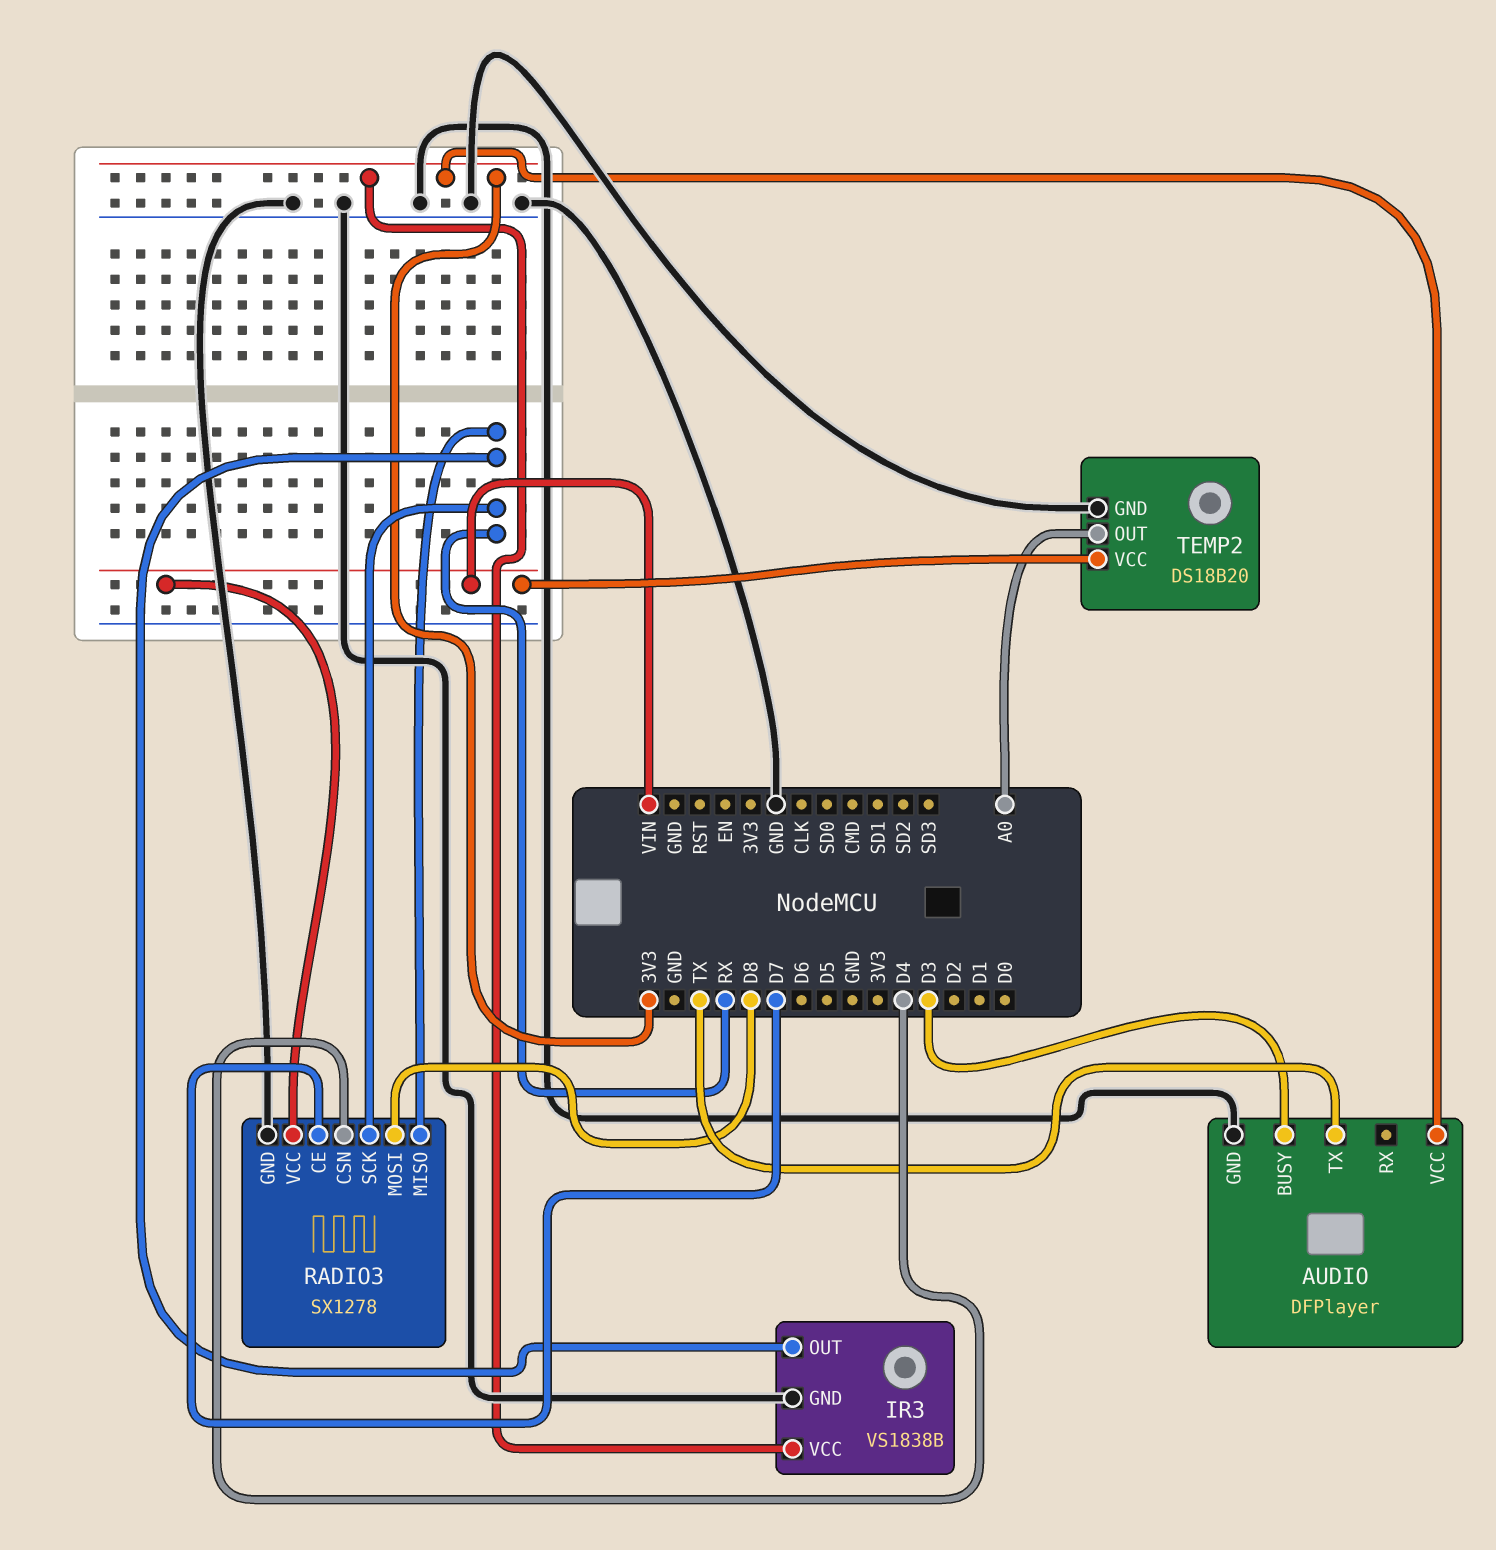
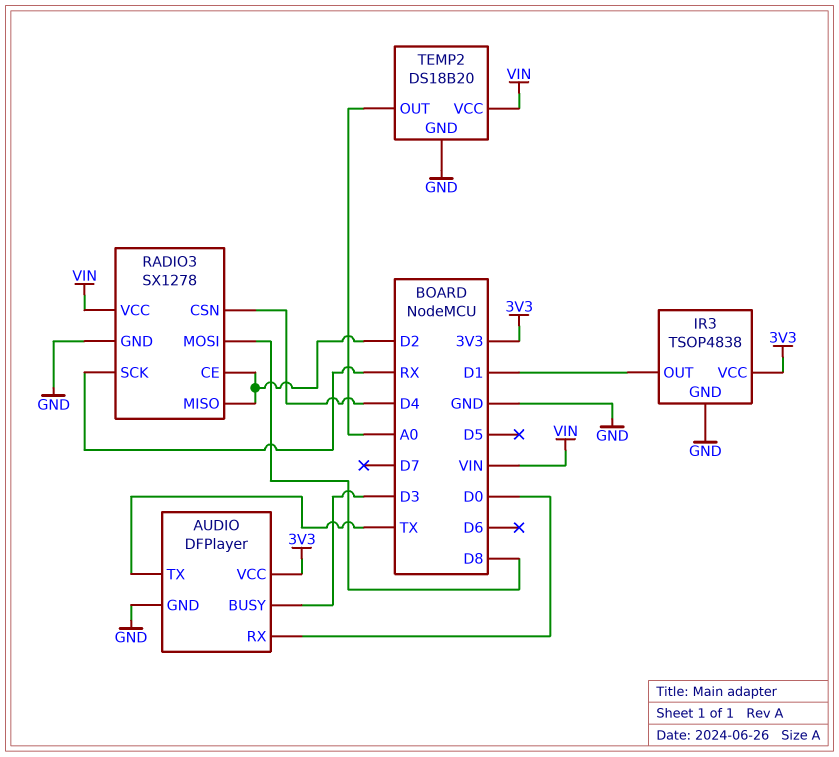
AUDIO pin RX: none -> D0
IR3: VS1838B -> TSOP4838
IR3 pin OUT: RX -> D1
RADIO3 pin CE: D7 -> D2
RADIO3 pin MISO: RX -> D2

